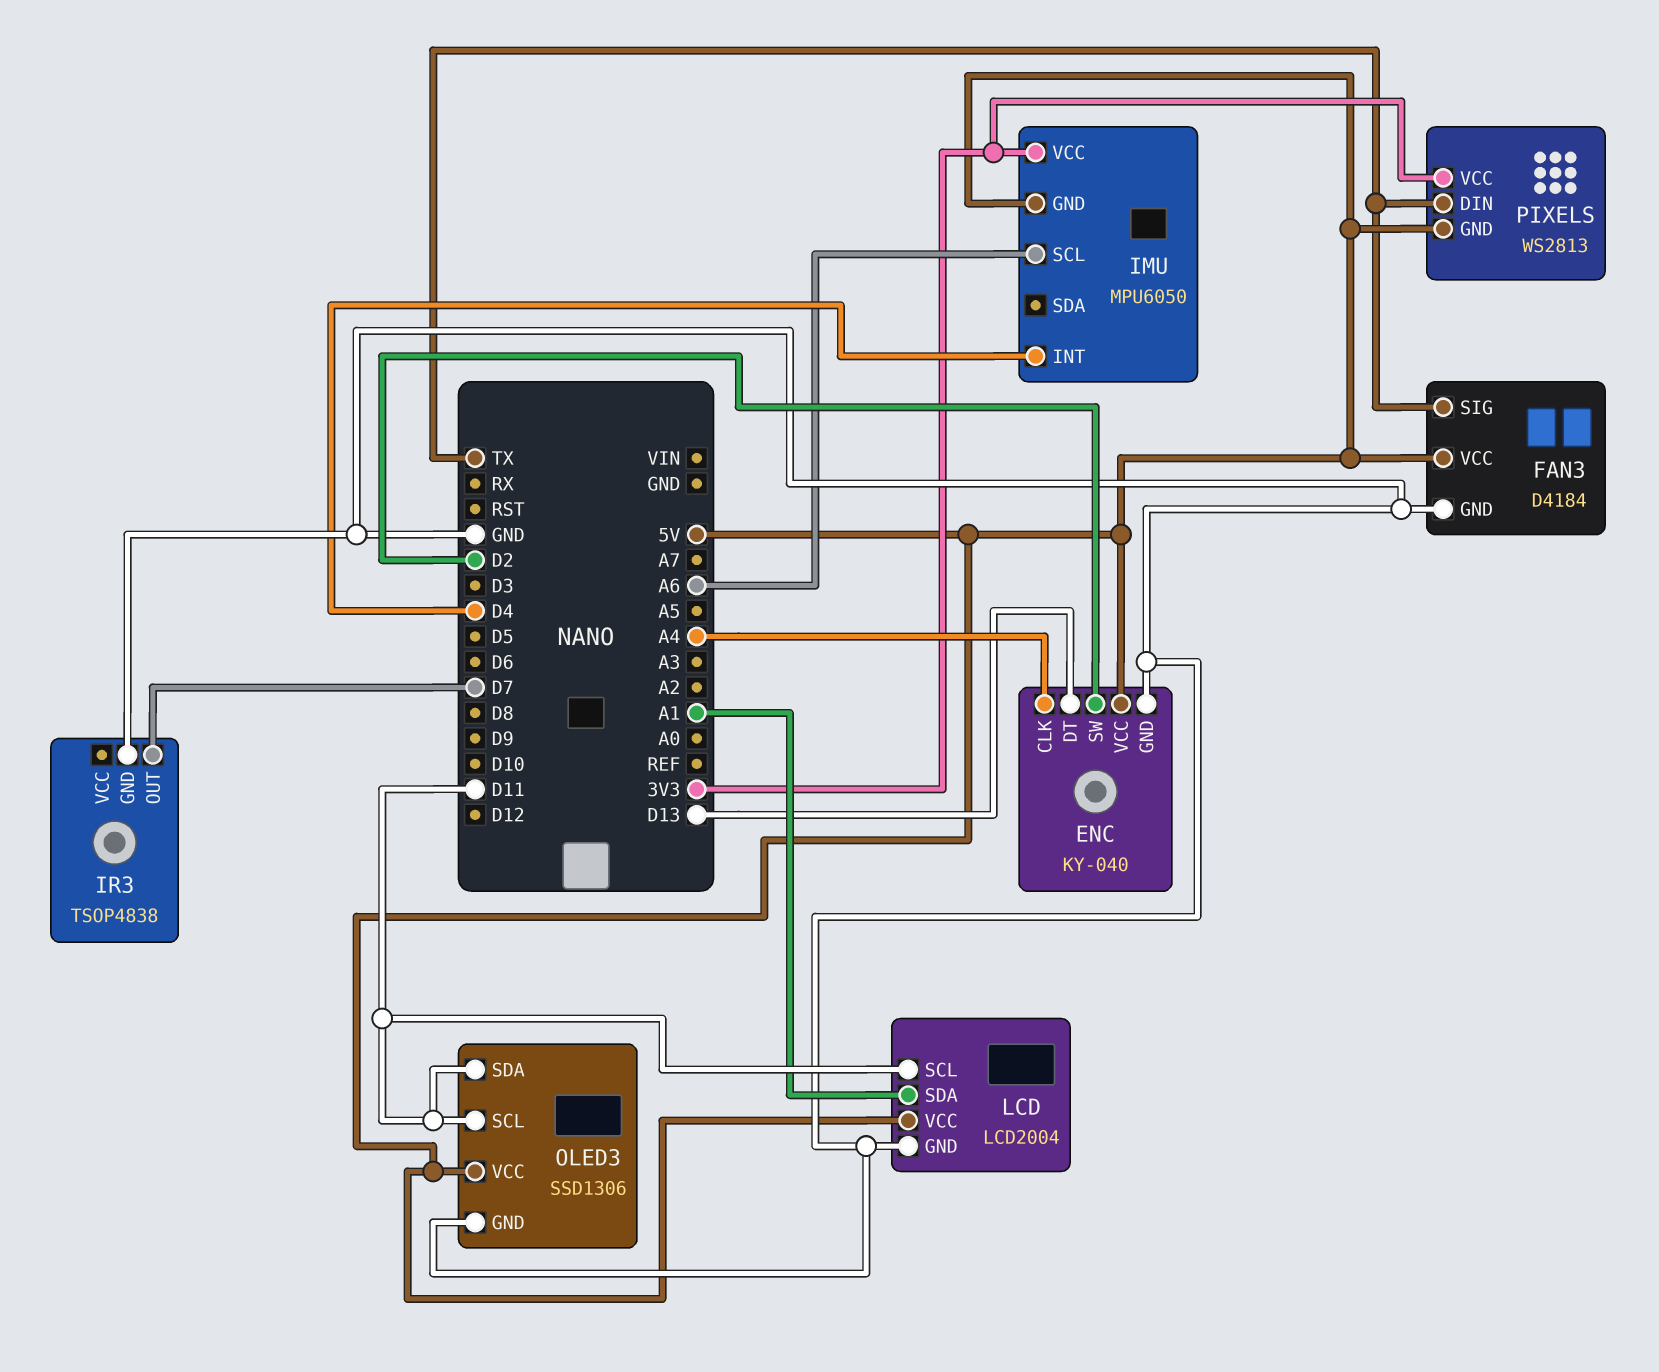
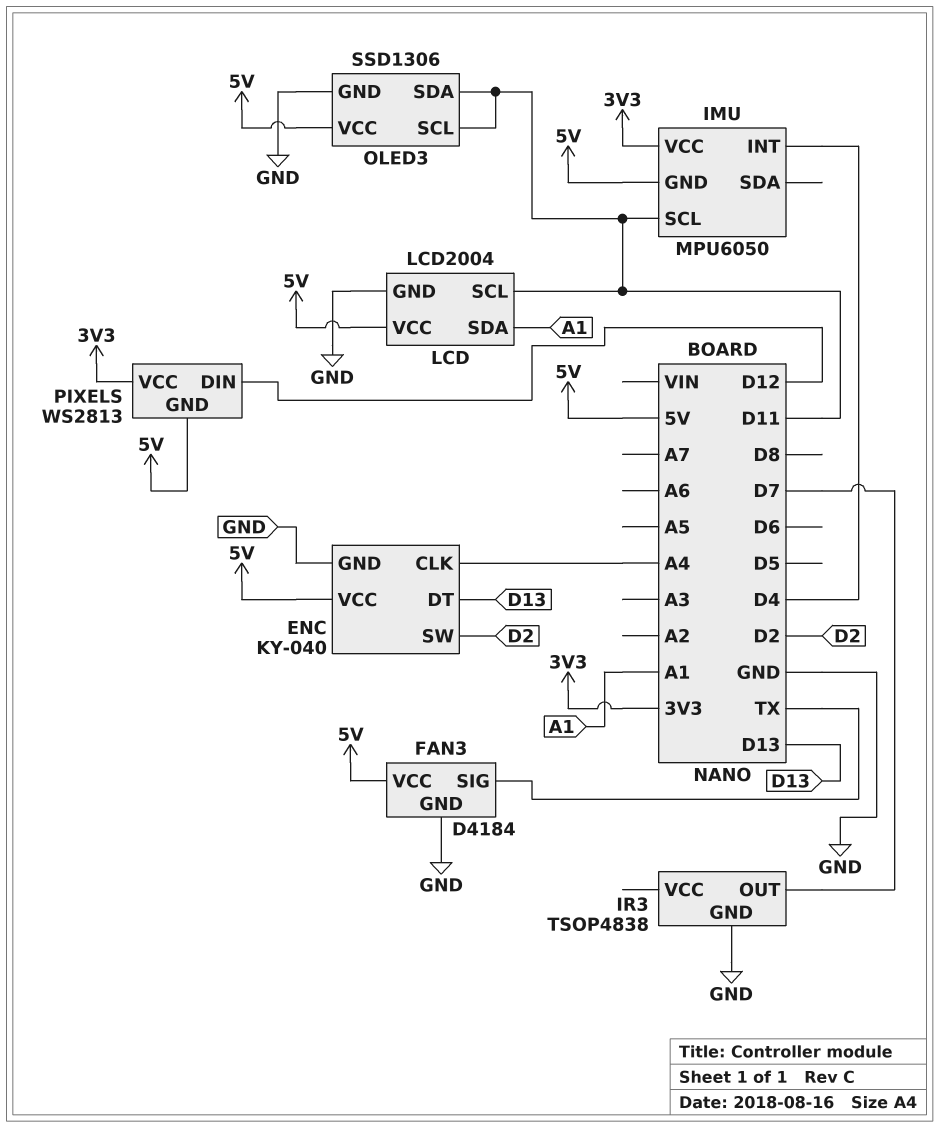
IMU pin SCL: A6 -> D11
PIXELS pin DIN: TX -> D12

